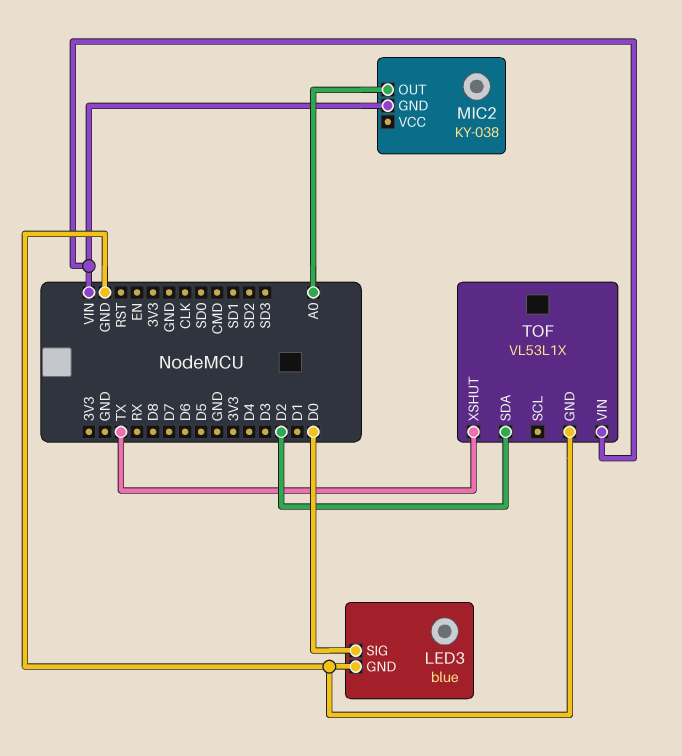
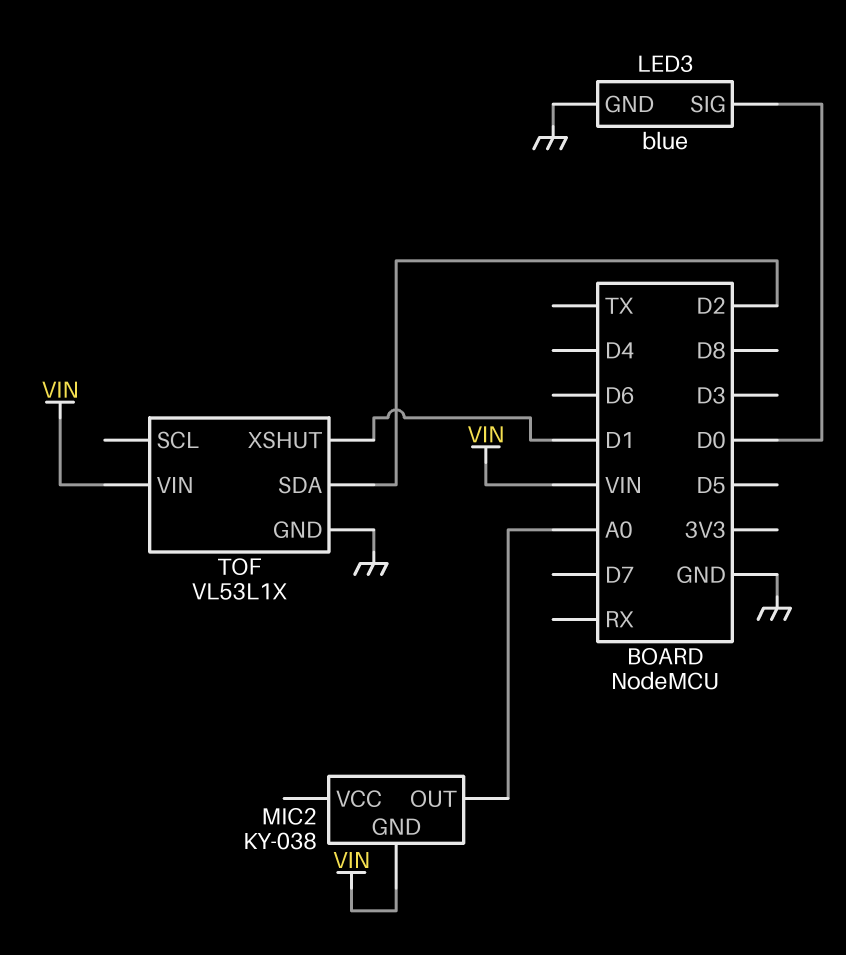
TOF pin XSHUT: TX -> D1

